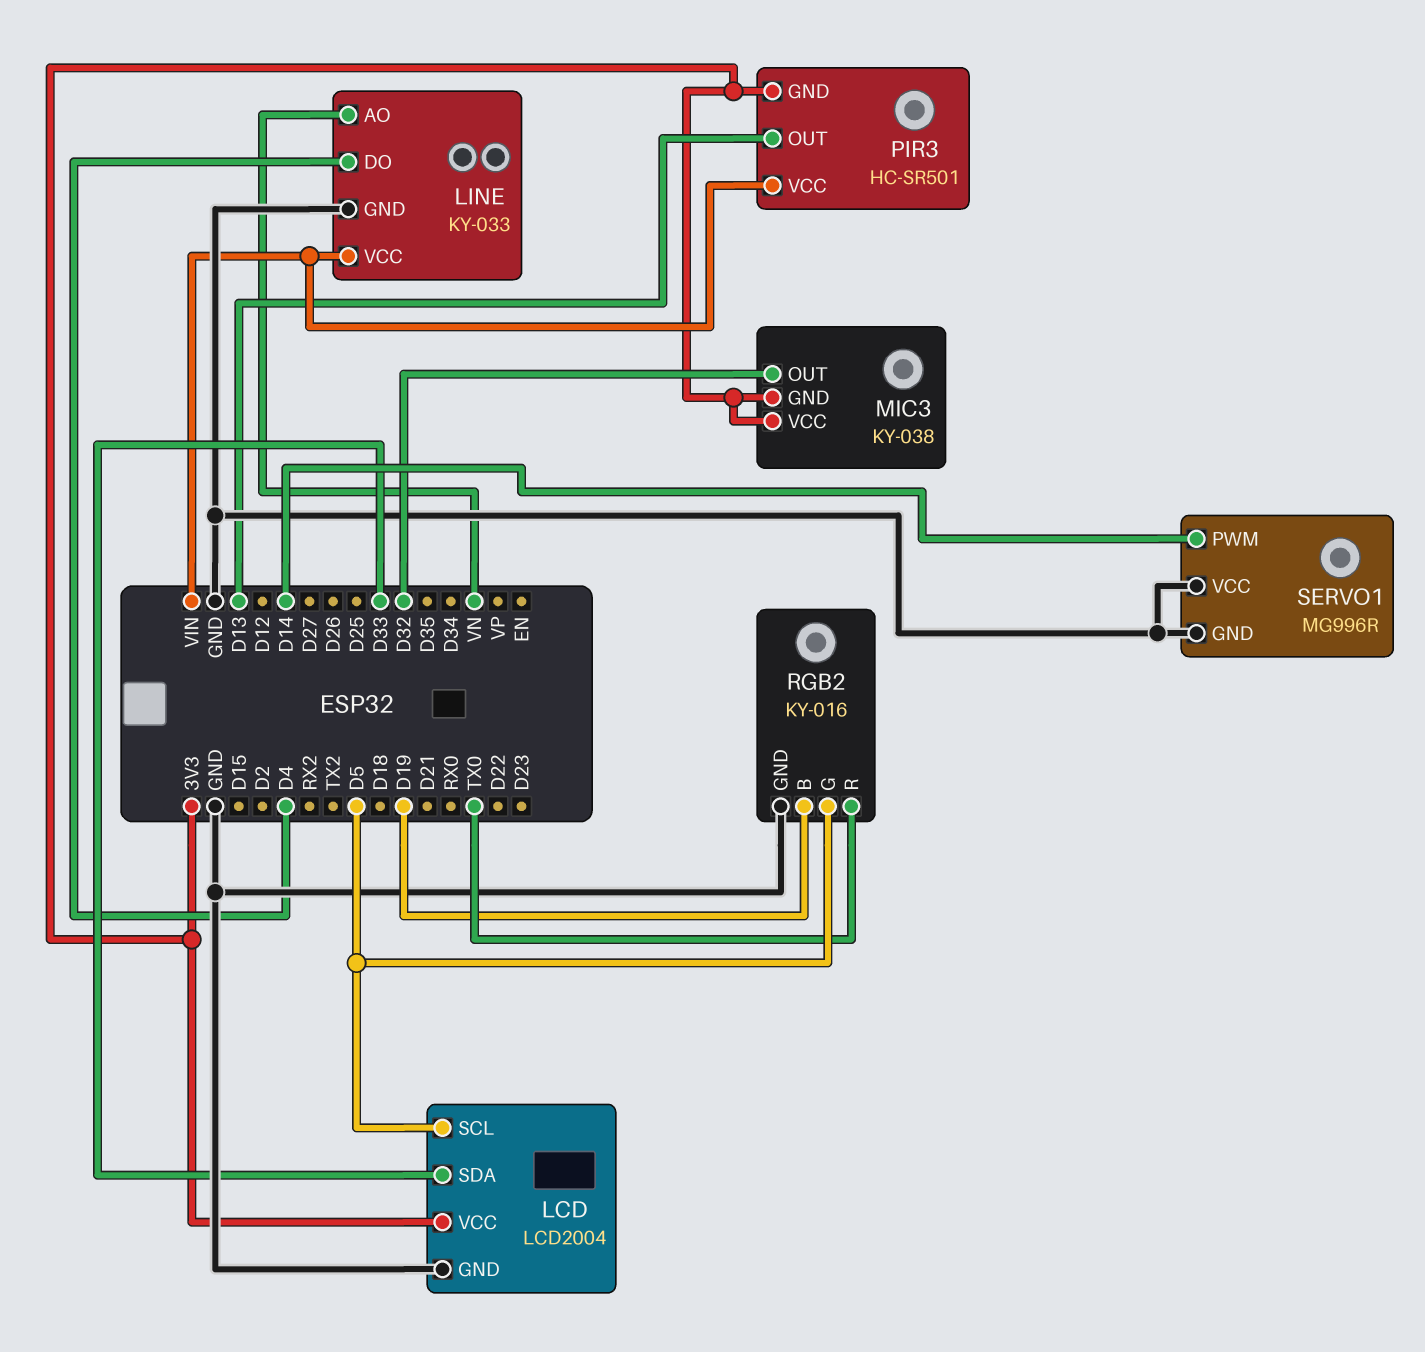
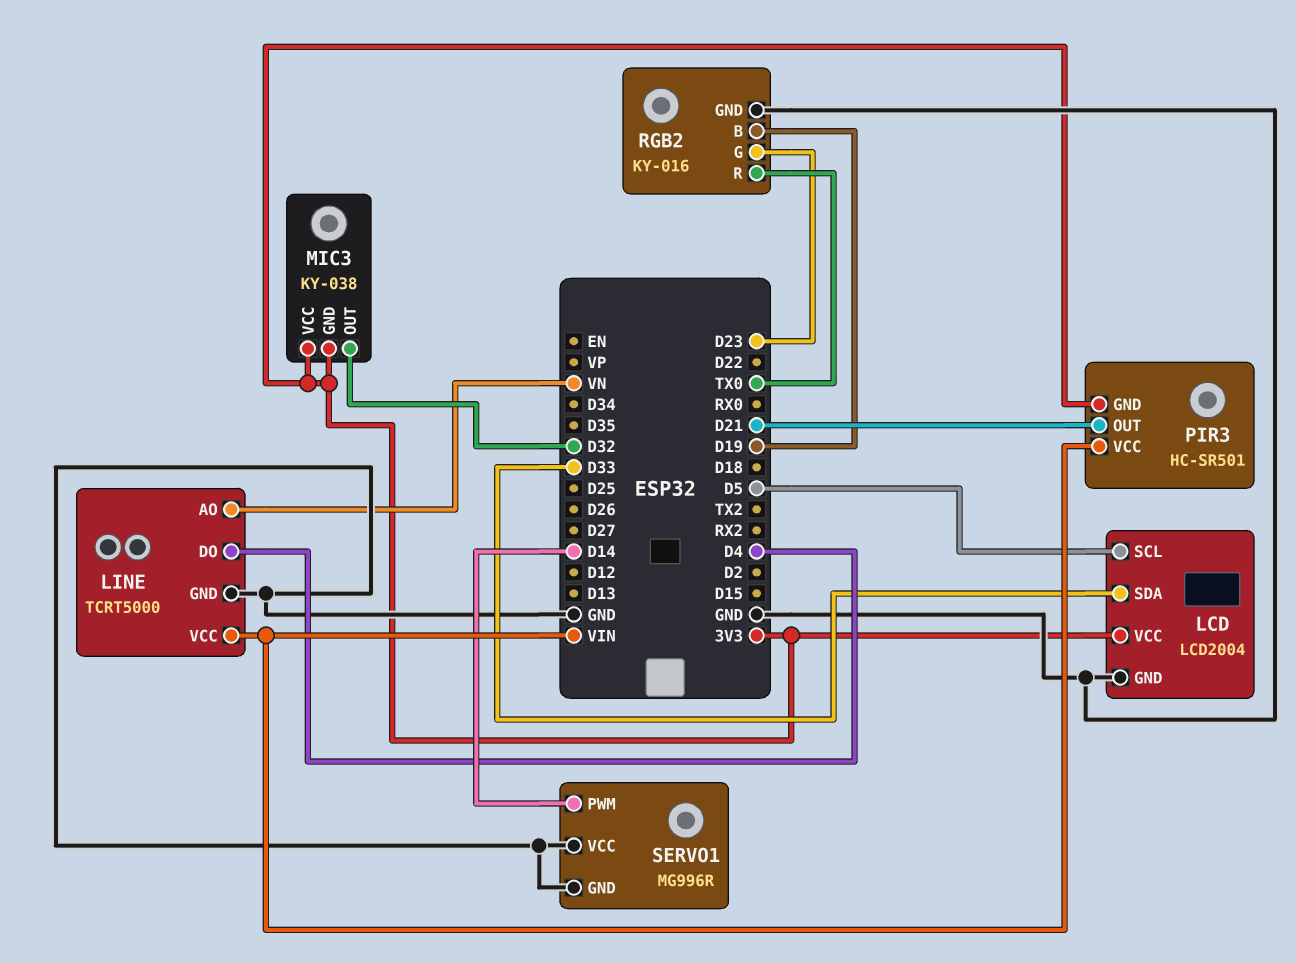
LINE: KY-033 -> TCRT5000
PIR3 pin OUT: D13 -> D21
RGB2 pin G: D5 -> D23

